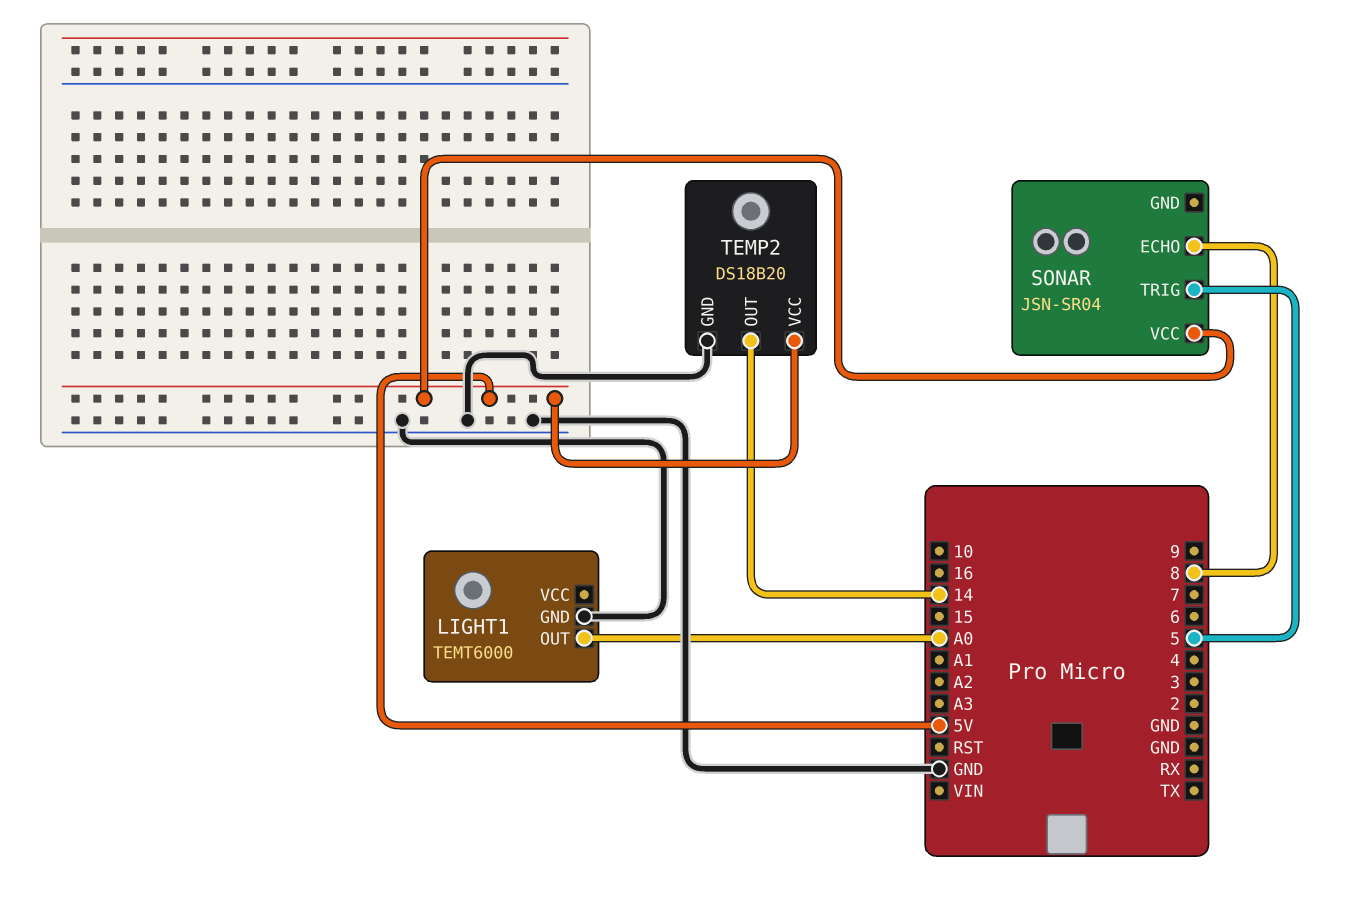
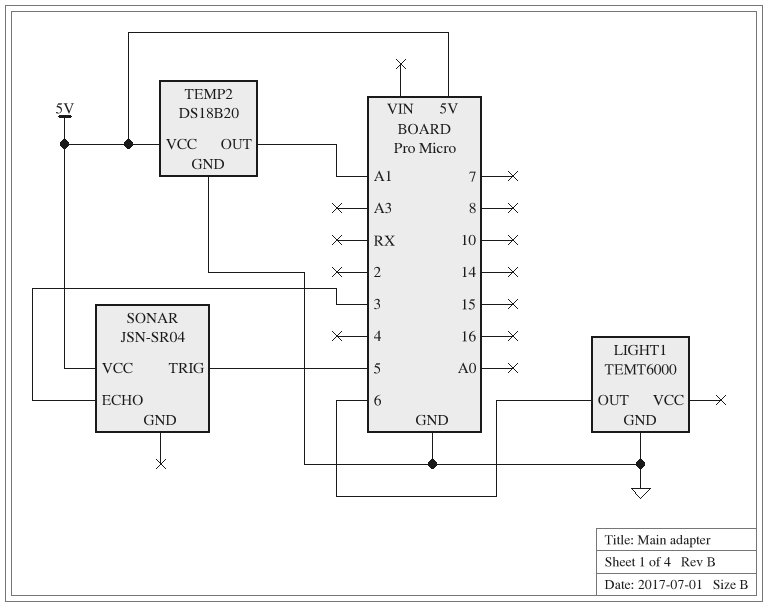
LIGHT1 pin OUT: A0 -> 6
SONAR pin ECHO: 8 -> 3
TEMP2 pin OUT: 14 -> A1

